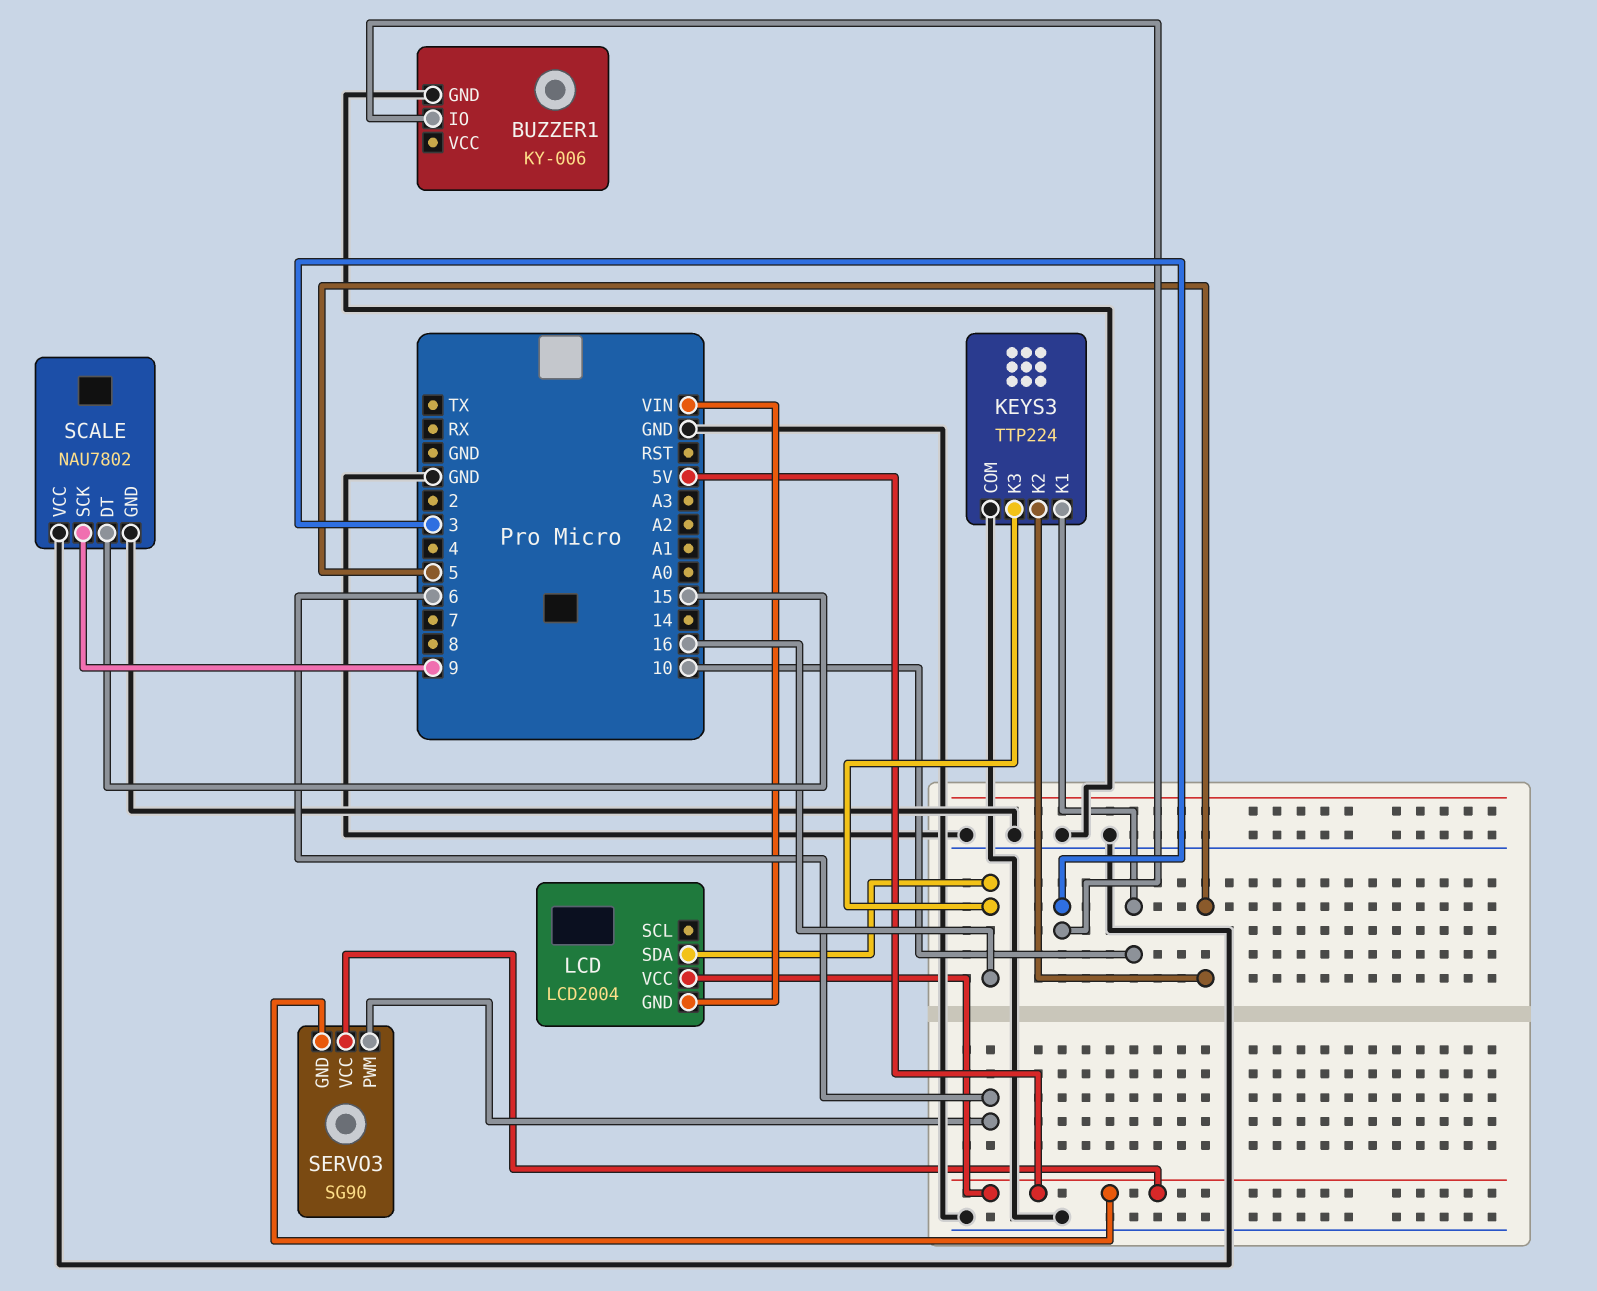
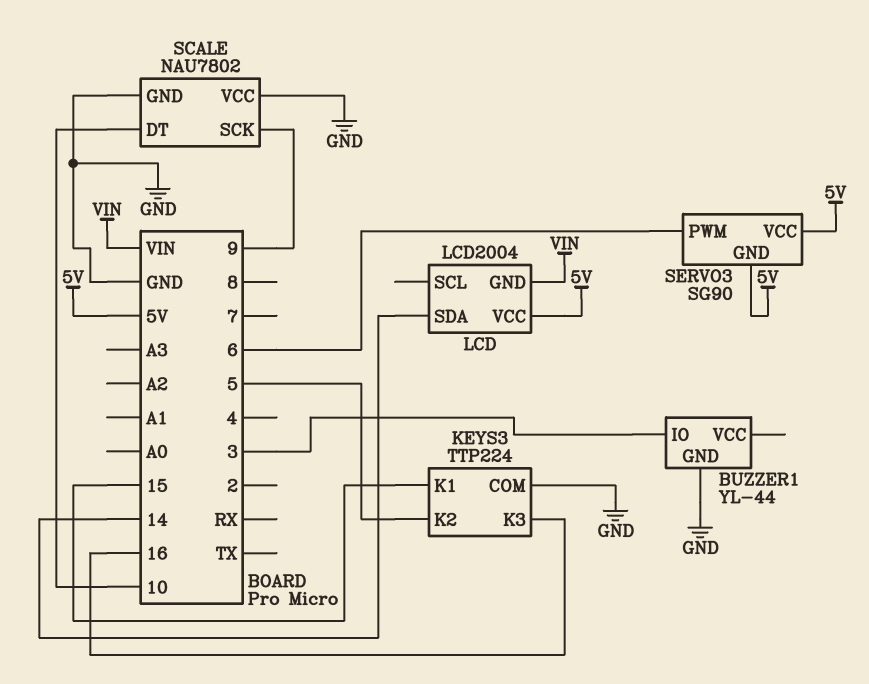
BUZZER1: KY-006 -> YL-44
KEYS3 pin K1: 10 -> 15
LCD pin SDA: 16 -> 14
SCALE pin DT: 15 -> 10

